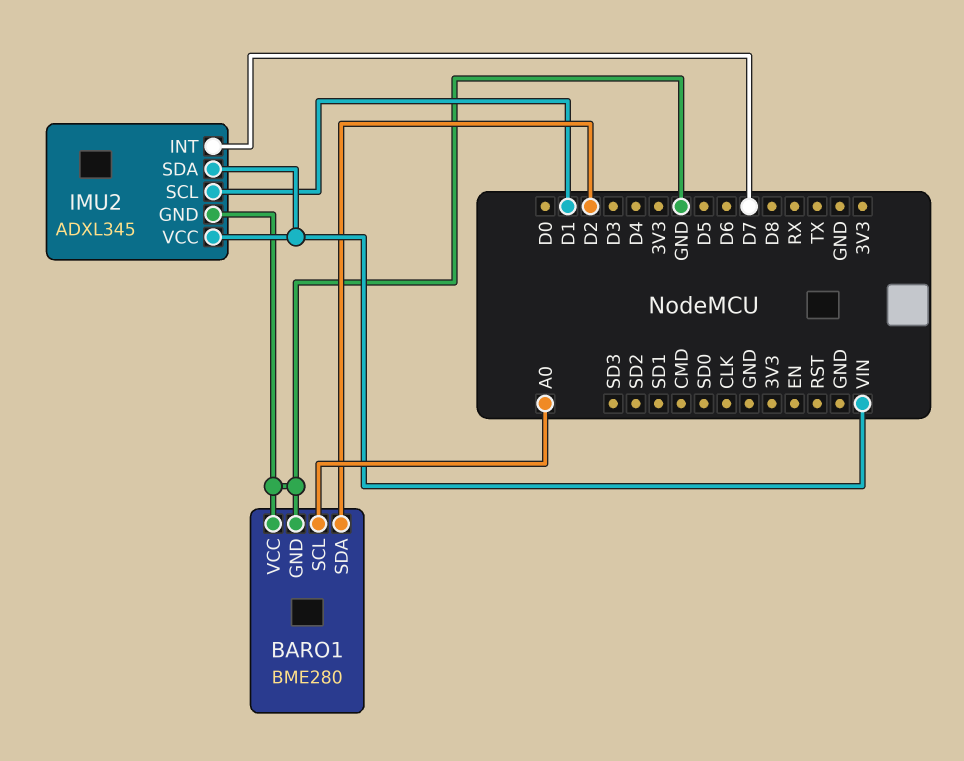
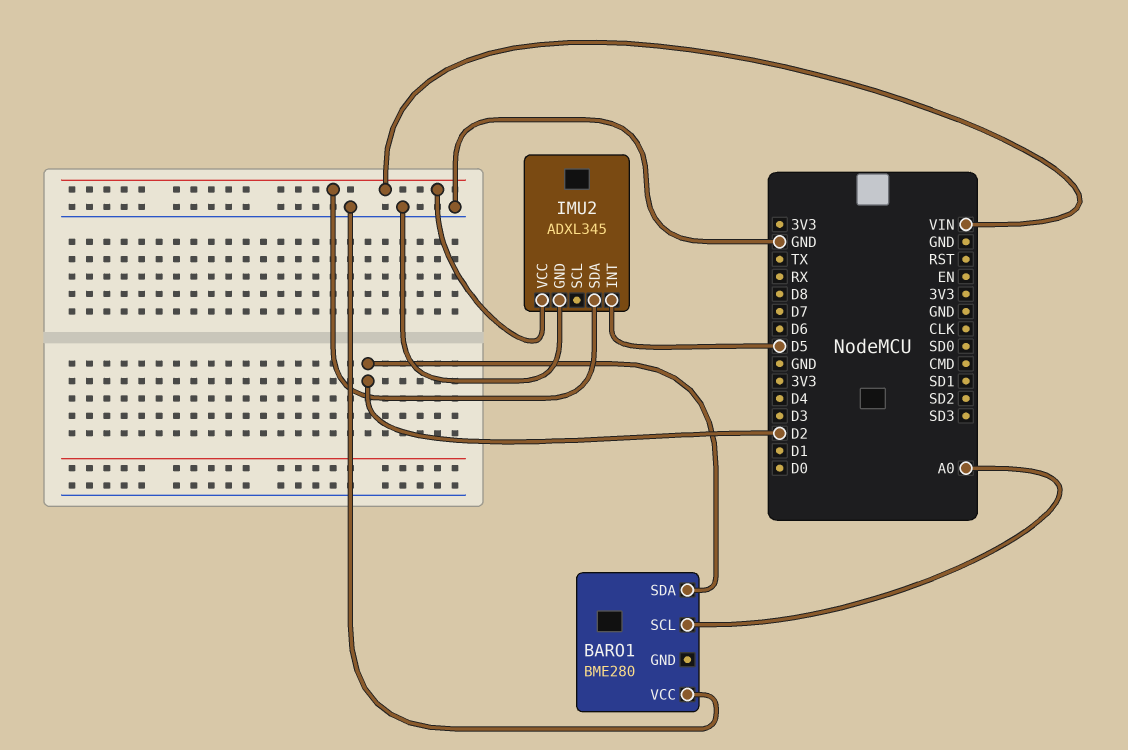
BARO1 pin GND: GND -> none
IMU2 pin INT: D7 -> D5
IMU2 pin SCL: D1 -> none

